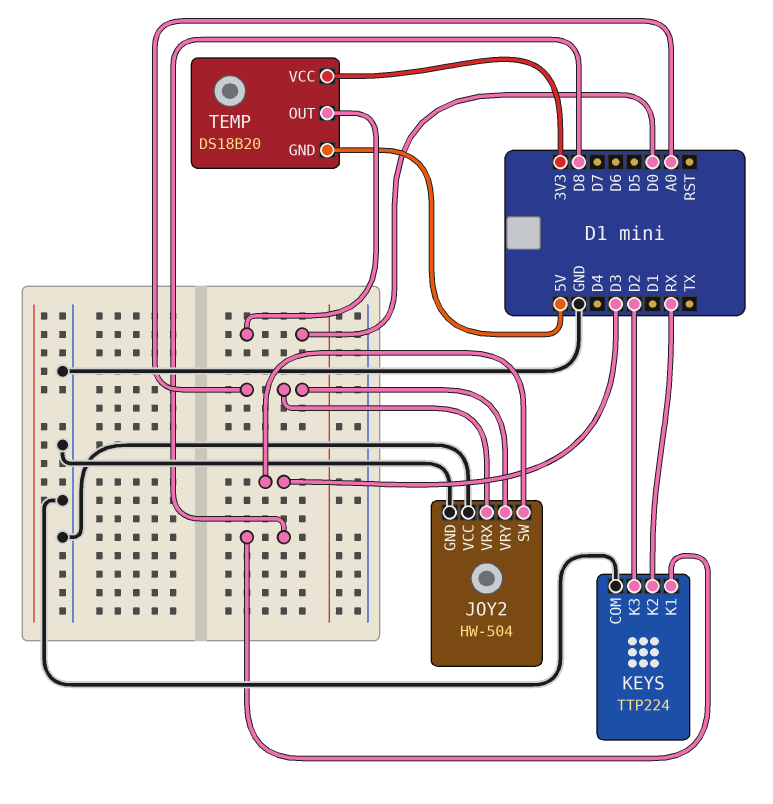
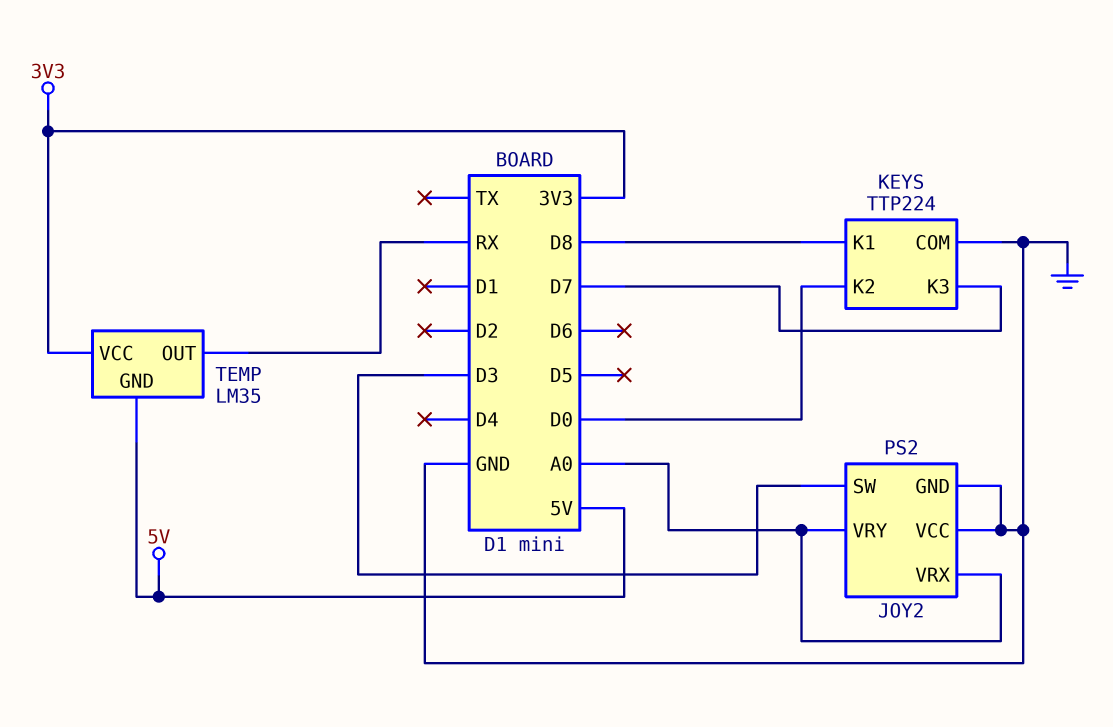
JOY2: HW-504 -> PS2
KEYS pin K2: RX -> D0
KEYS pin K3: D2 -> D7
TEMP: DS18B20 -> LM35
TEMP pin OUT: D0 -> RX

